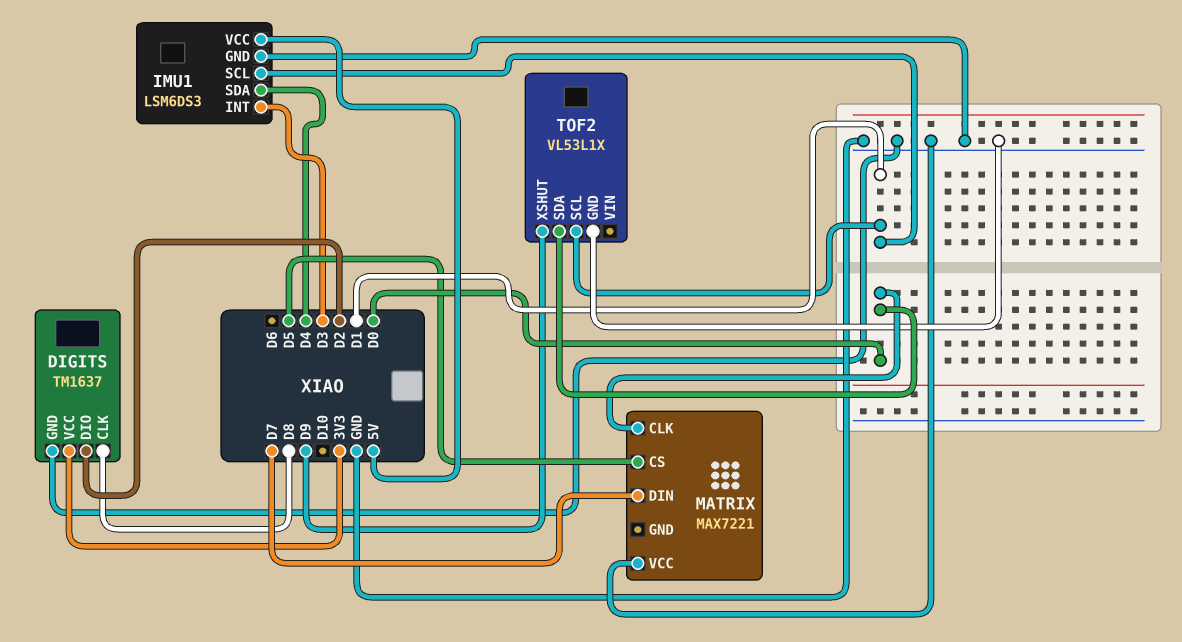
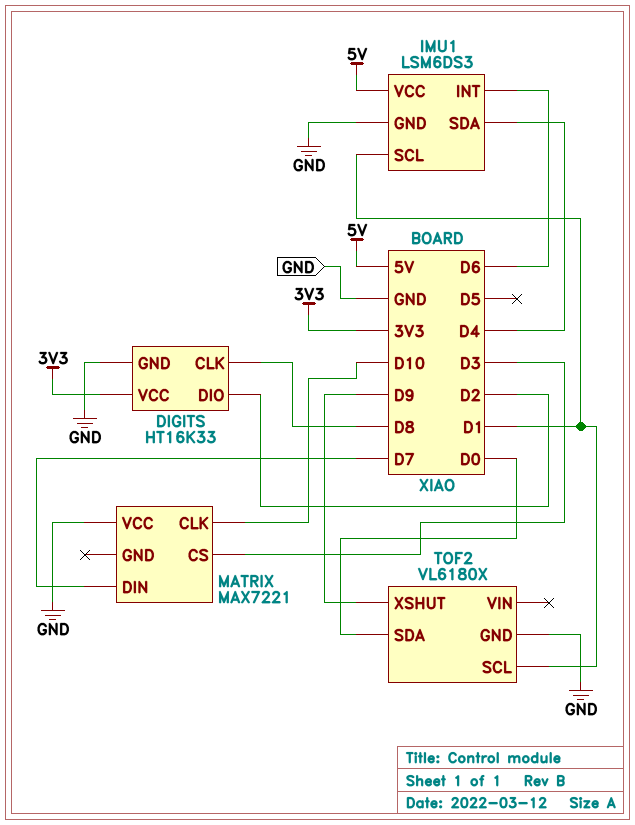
DIGITS: TM1637 -> HT16K33
IMU1 pin INT: D3 -> D6
MATRIX pin CLK: D0 -> D10
MATRIX pin CS: D5 -> D3
TOF2: VL53L1X -> VL6180X

